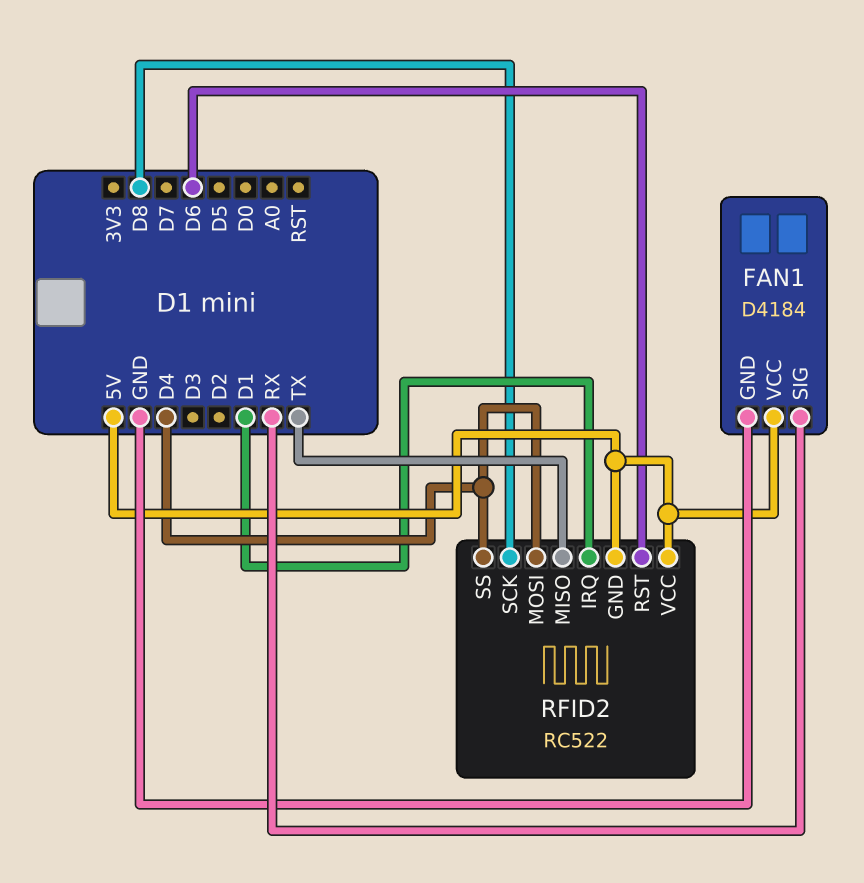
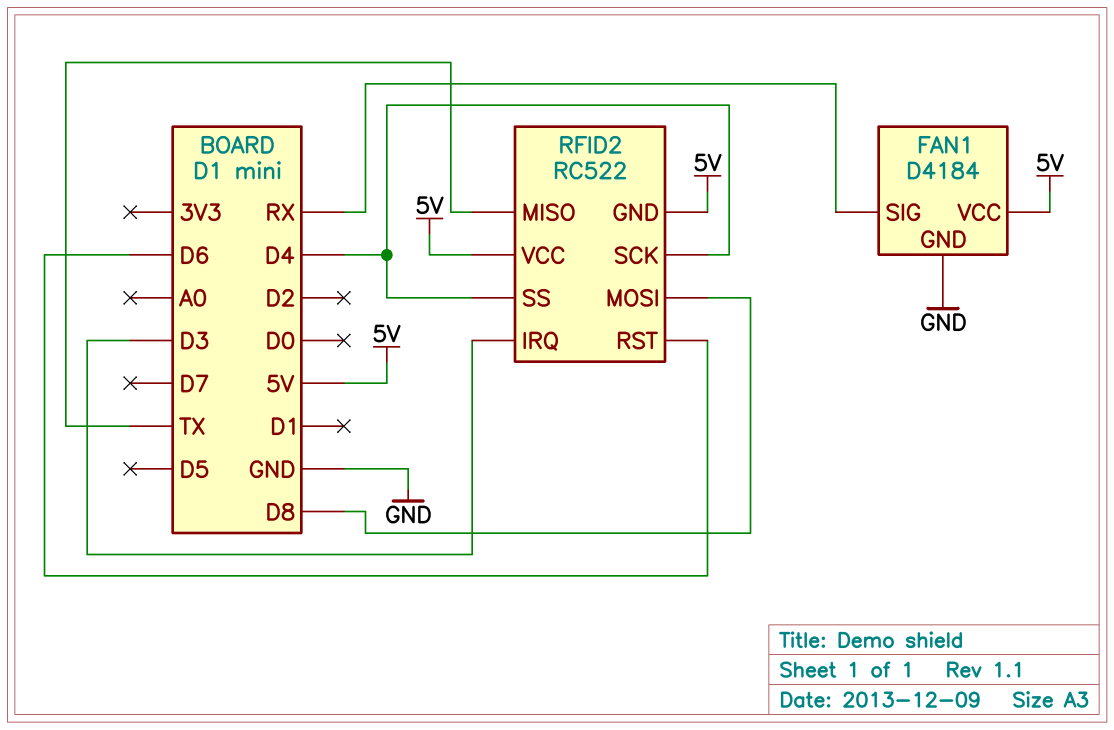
RFID2 pin IRQ: D1 -> D3
RFID2 pin MOSI: D4 -> D8
RFID2 pin SCK: D8 -> D4

